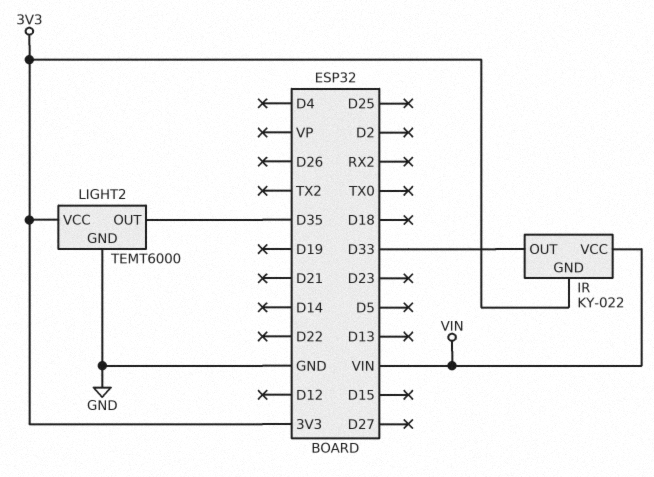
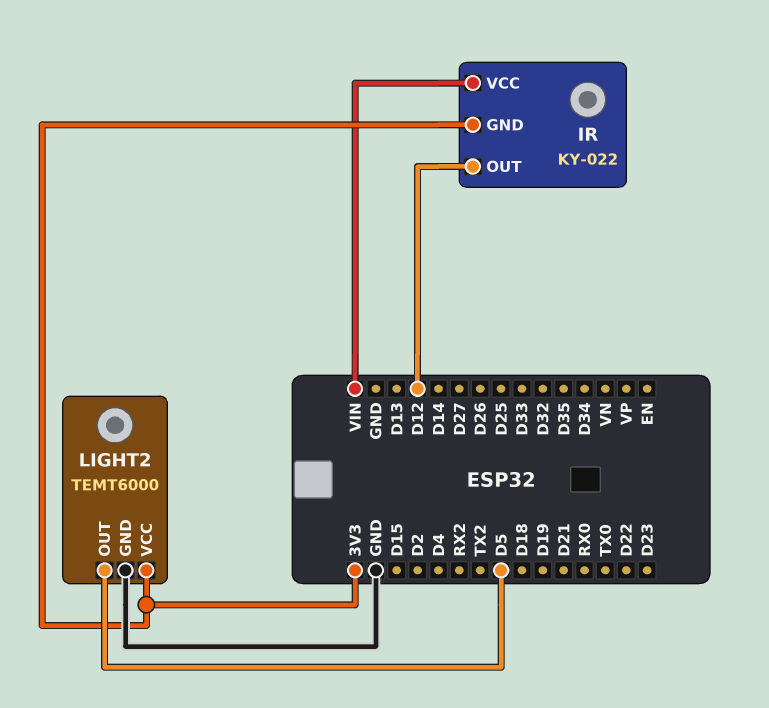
IR pin OUT: D33 -> D12
LIGHT2 pin OUT: D35 -> D5

